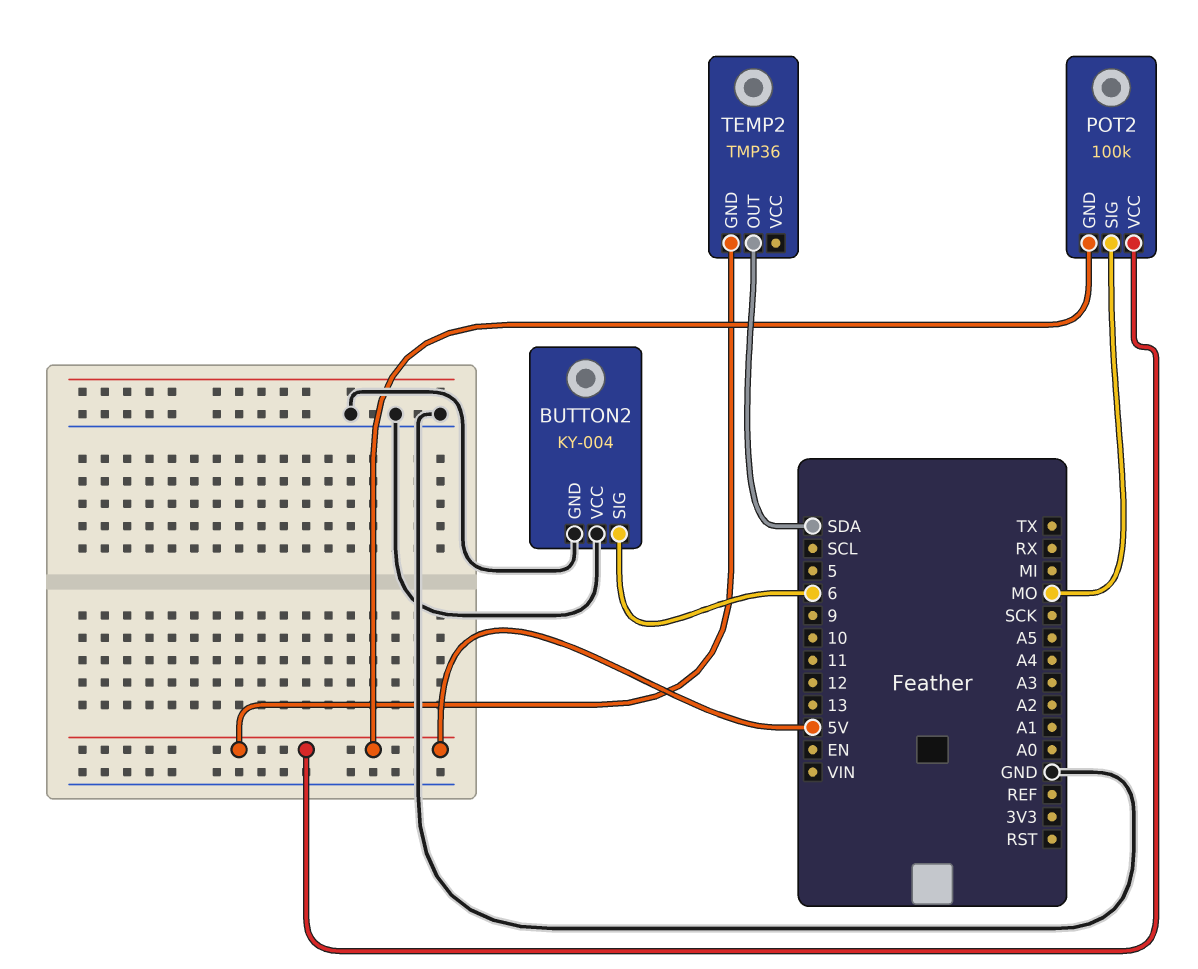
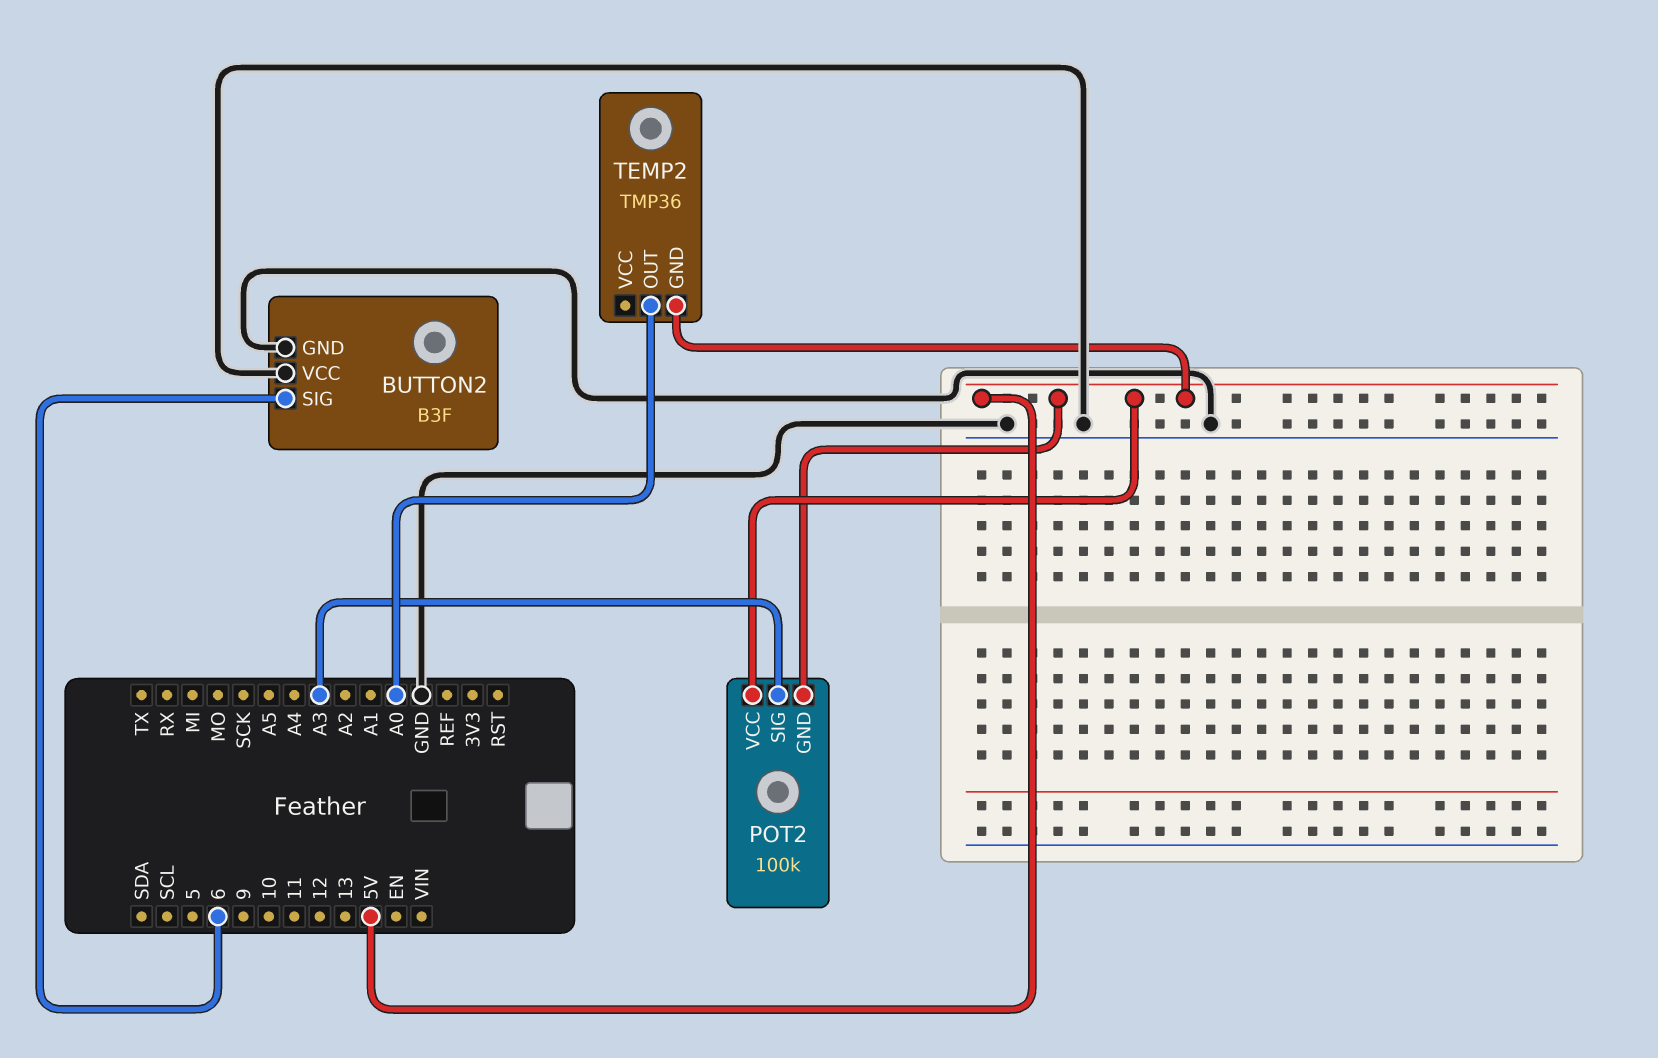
BUTTON2: KY-004 -> B3F
POT2 pin SIG: MO -> A3
TEMP2 pin OUT: SDA -> A0

